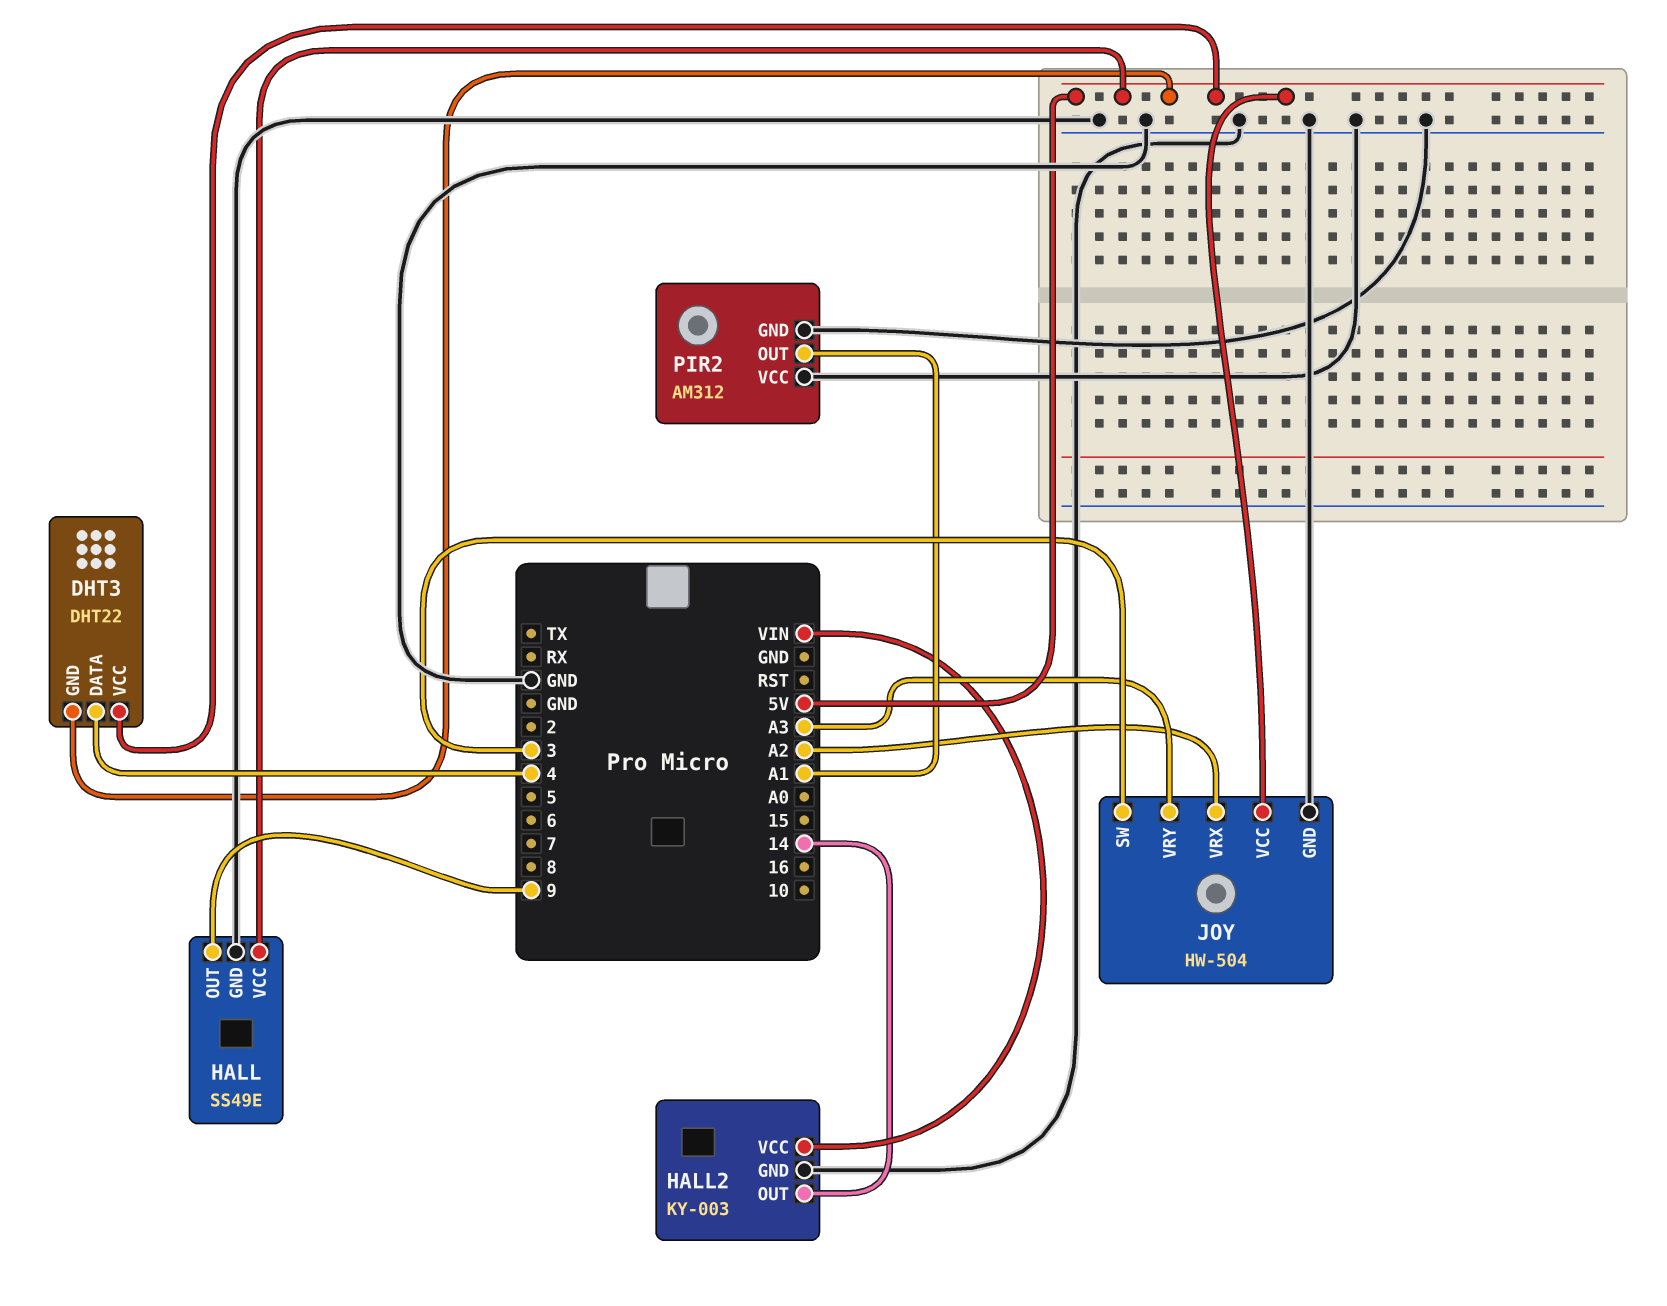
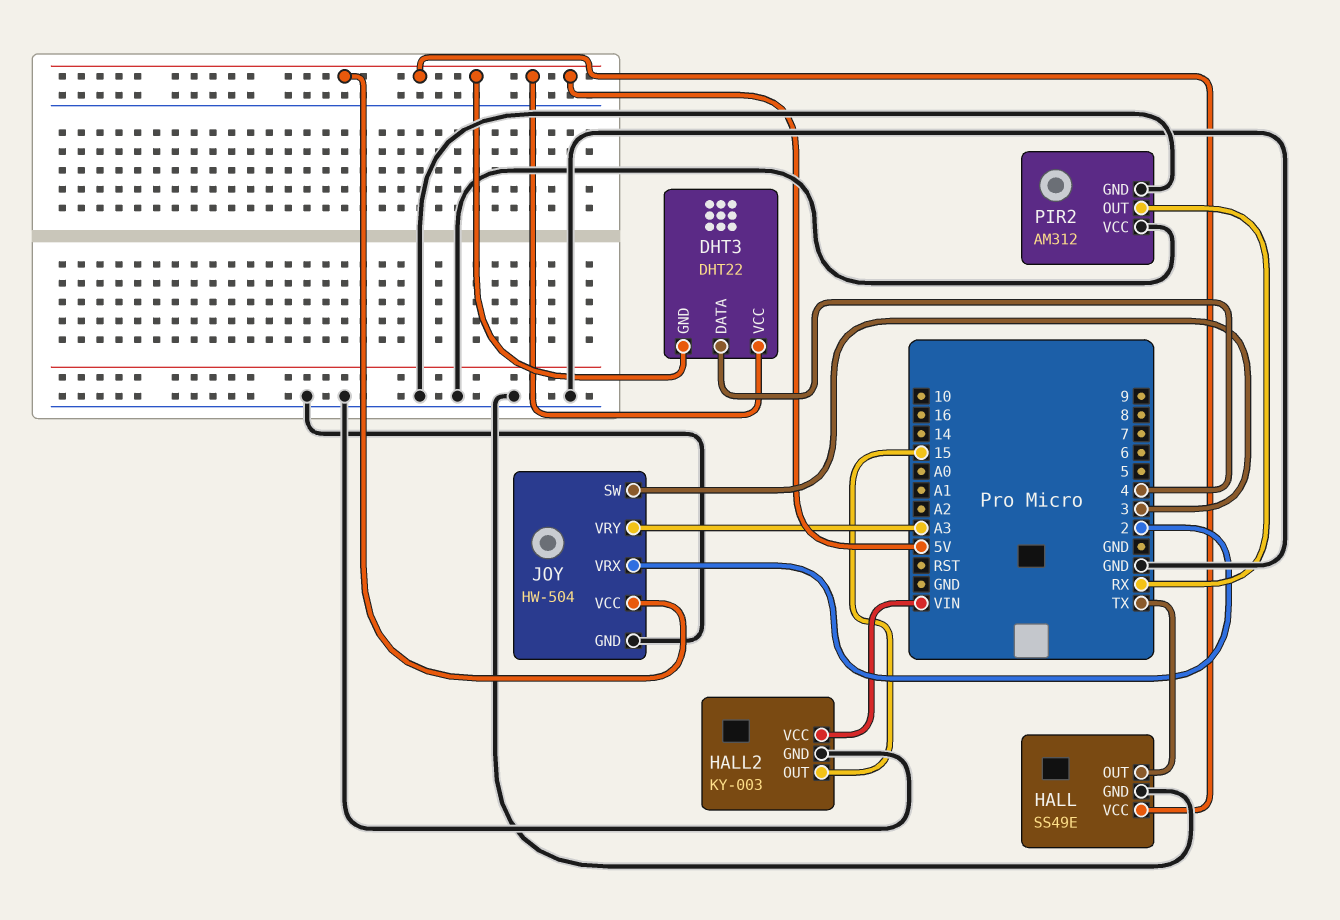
HALL pin OUT: 9 -> TX
HALL2 pin OUT: 14 -> 15
JOY pin VRX: A2 -> 2
PIR2 pin OUT: A1 -> RX

